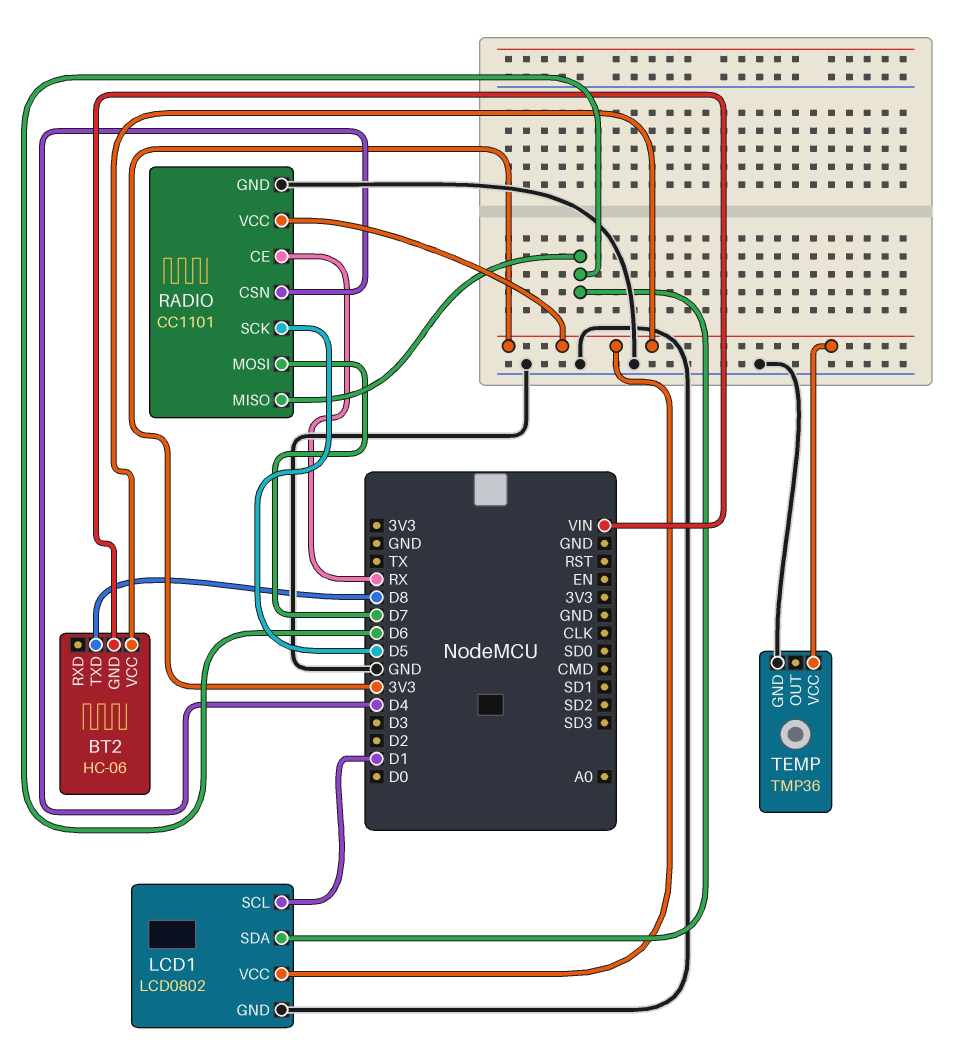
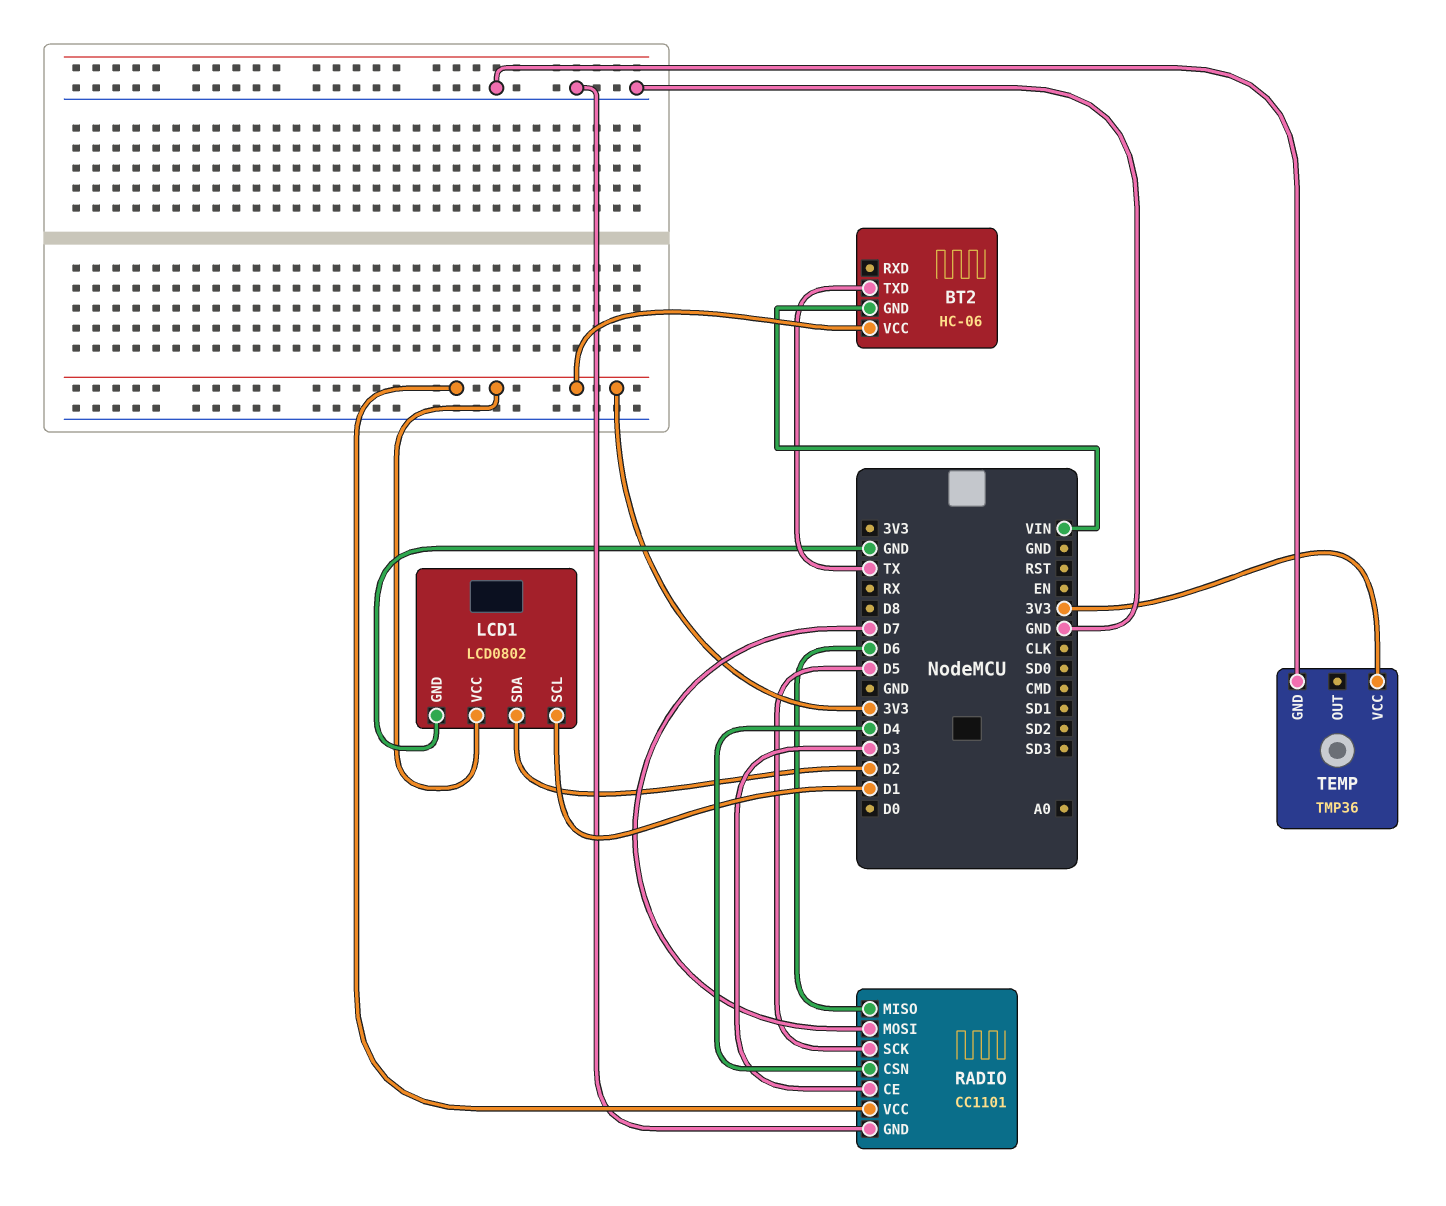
BT2 pin TXD: D8 -> TX
LCD1 pin SDA: D6 -> D2
RADIO pin CE: RX -> D3

